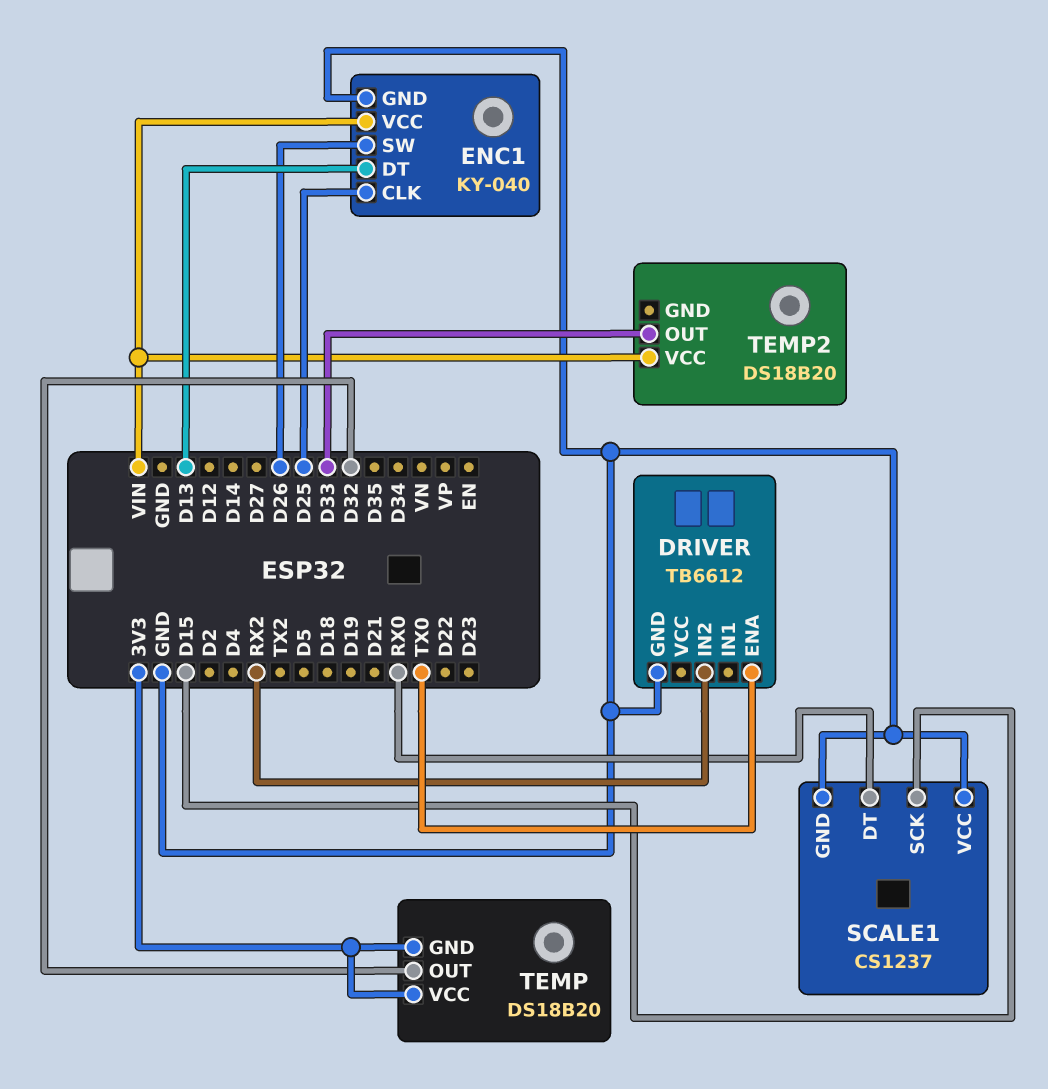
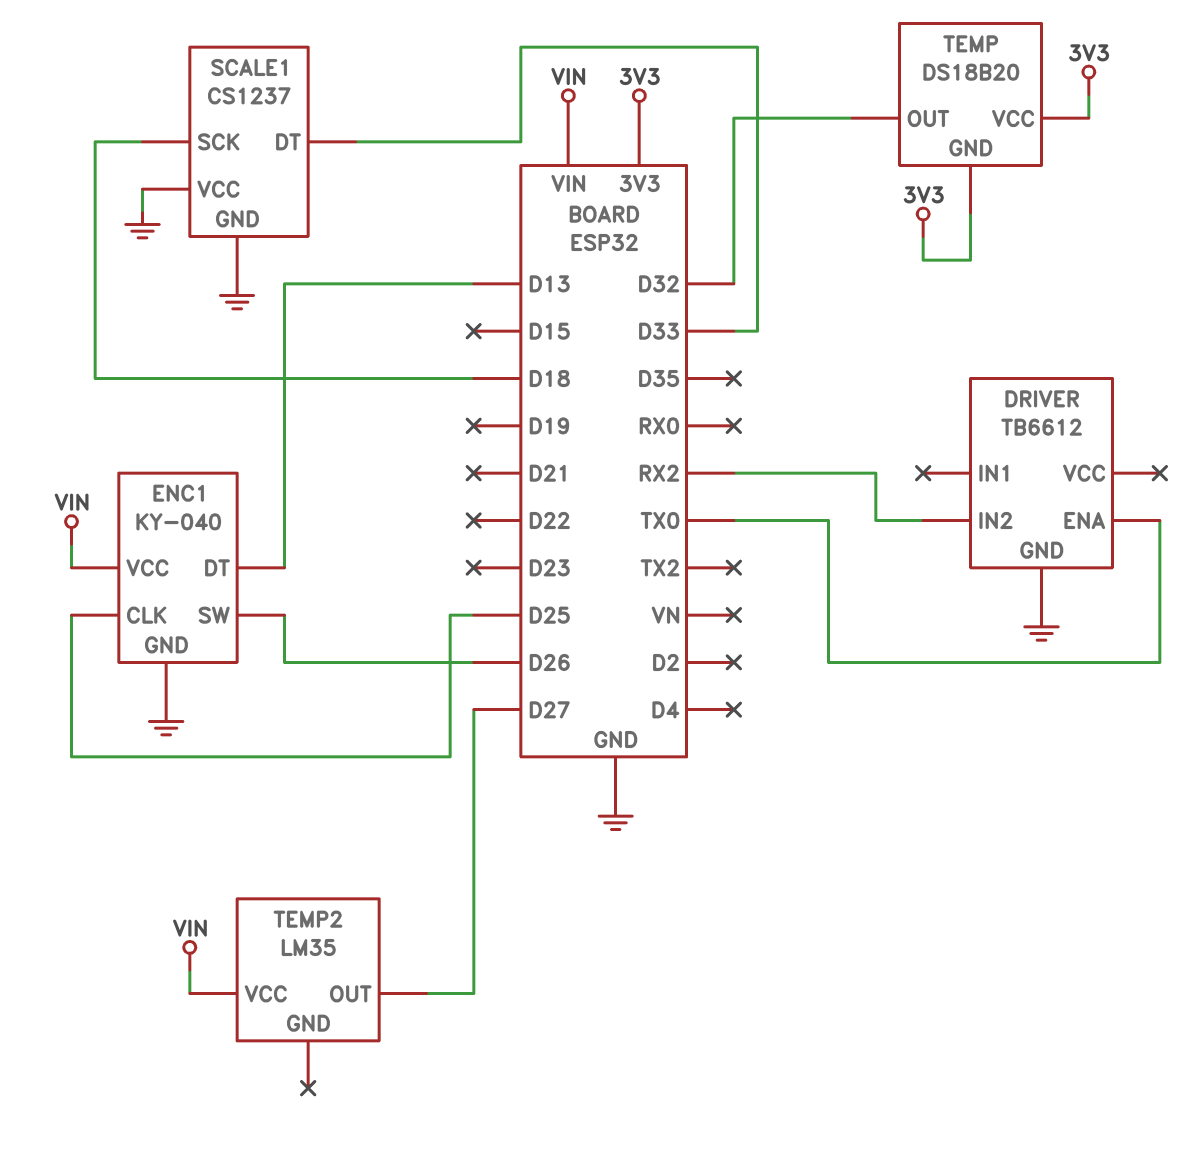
SCALE1 pin DT: RX0 -> D33
SCALE1 pin SCK: D15 -> D18
TEMP2: DS18B20 -> LM35
TEMP2 pin OUT: D33 -> D27

